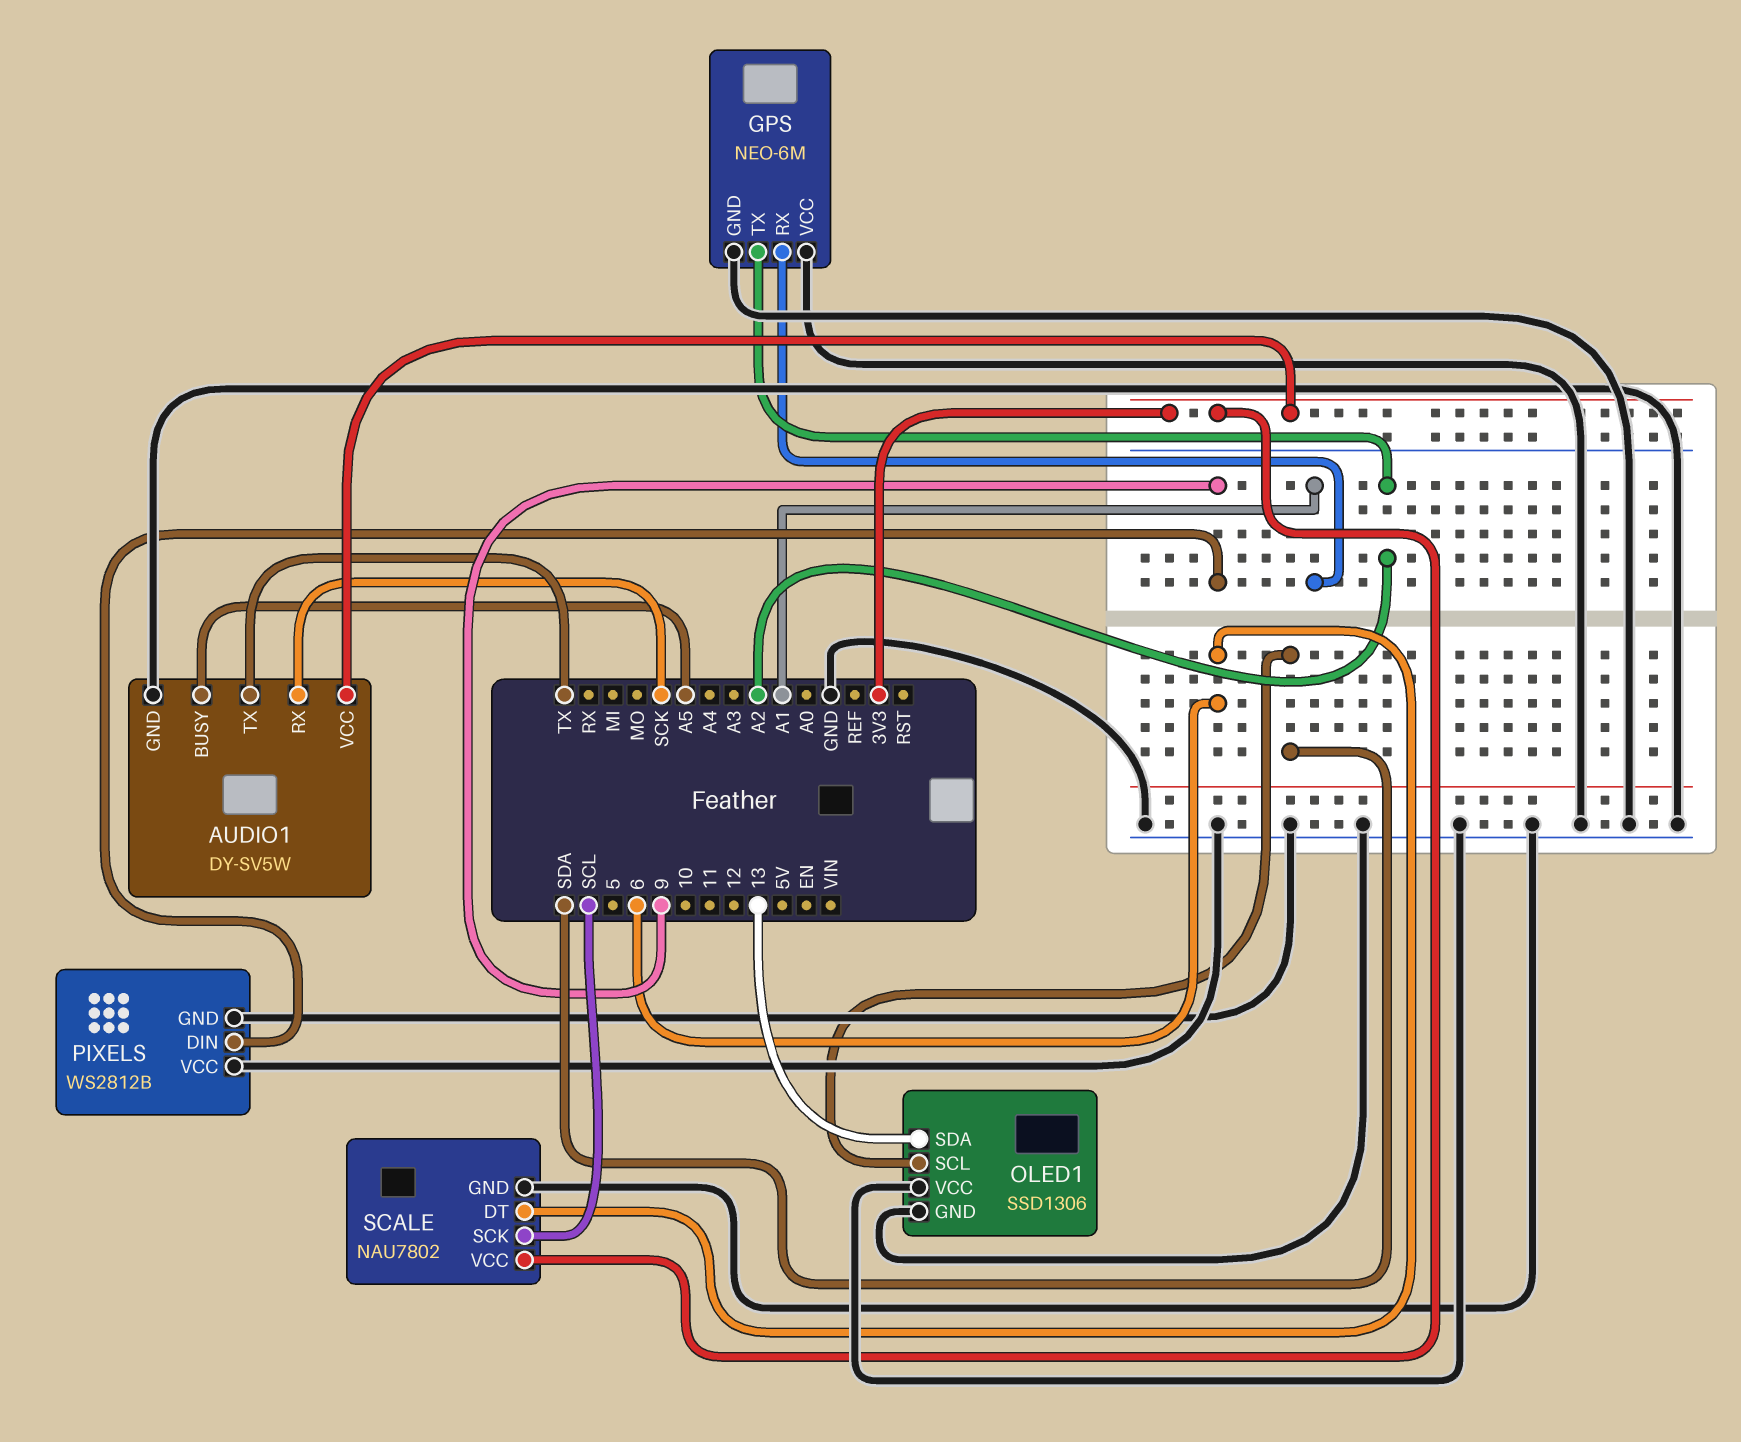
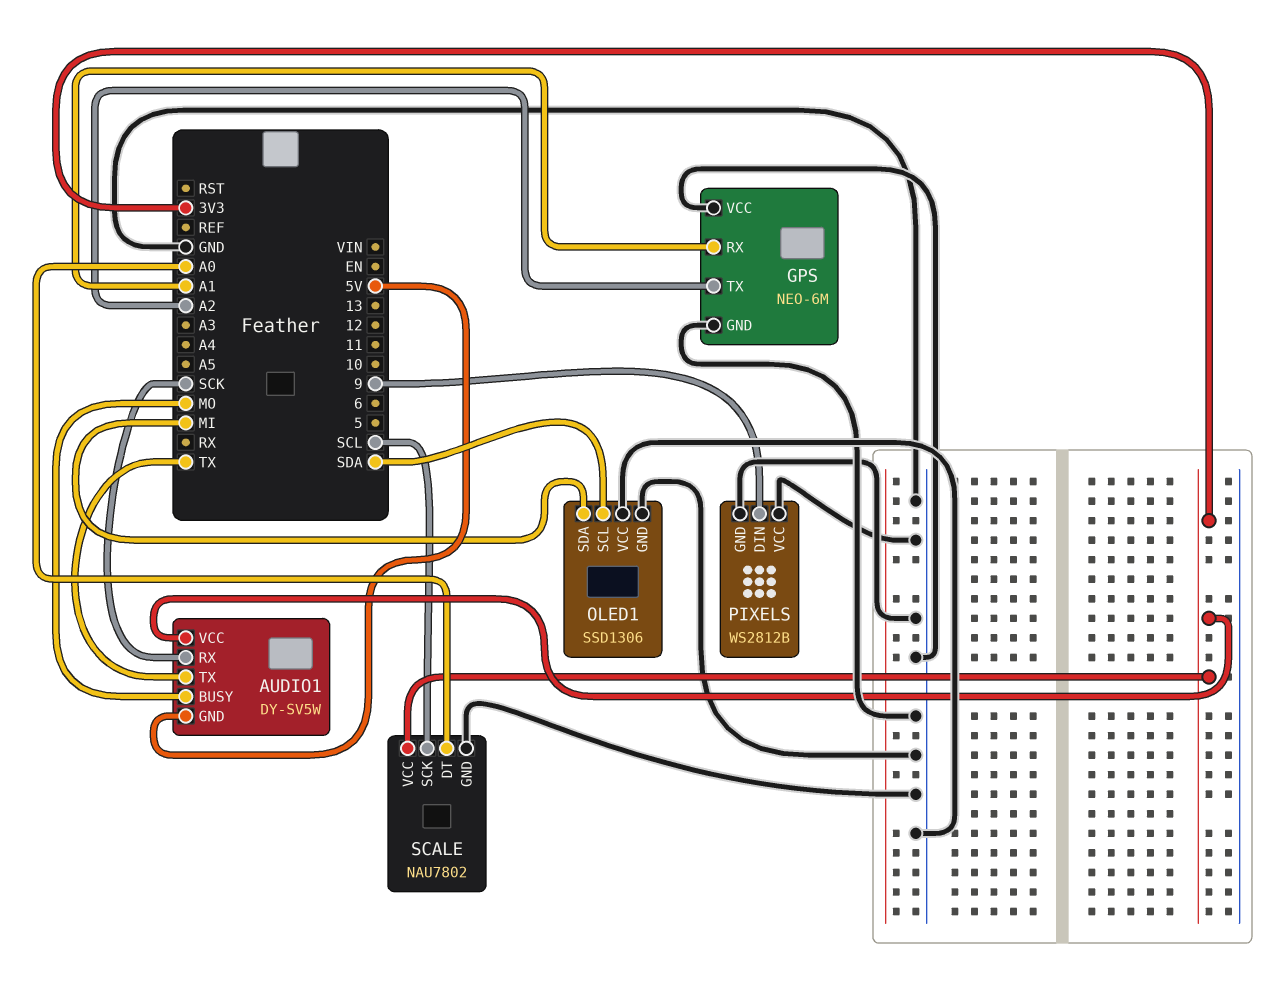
AUDIO1 pin BUSY: A5 -> MO
AUDIO1 pin GND: GND -> 5V
OLED1 pin SDA: 13 -> MI
SCALE pin DT: 6 -> A0

